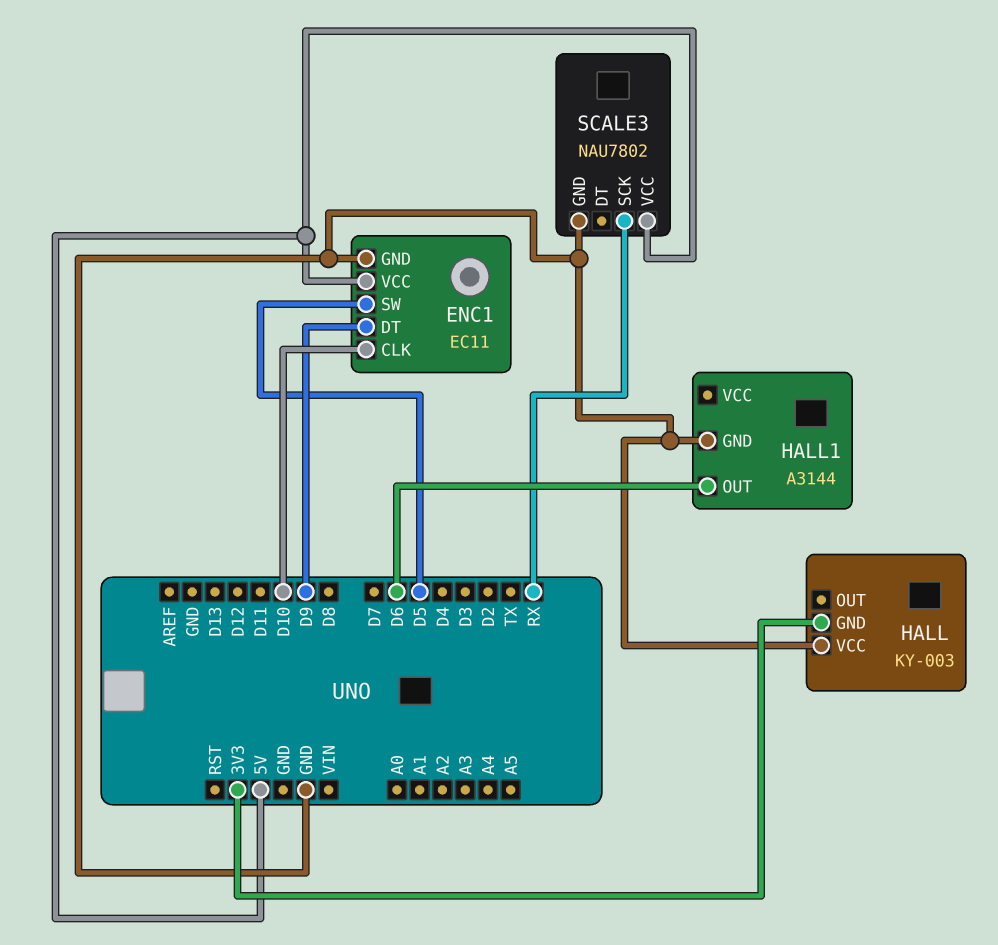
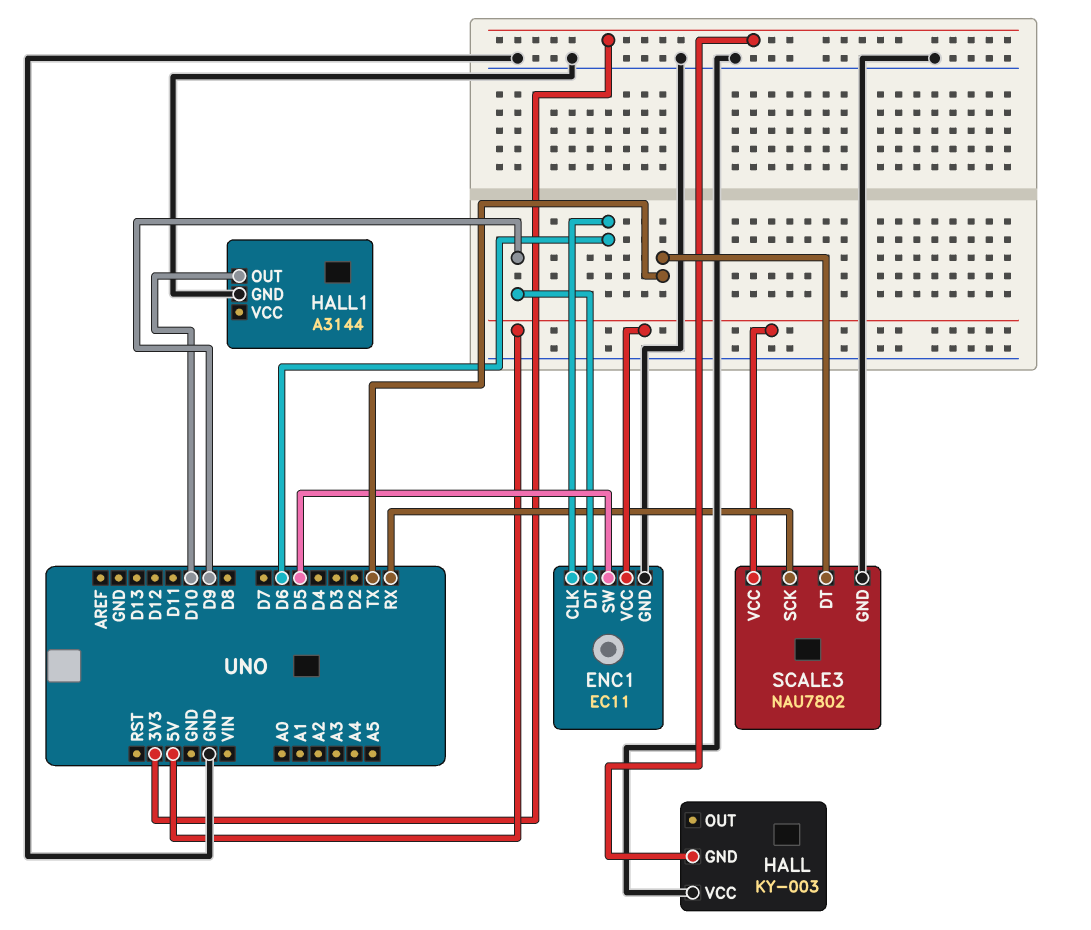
ENC1 pin CLK: D10 -> D6
HALL1 pin OUT: D6 -> D10
SCALE3 pin DT: none -> TX

